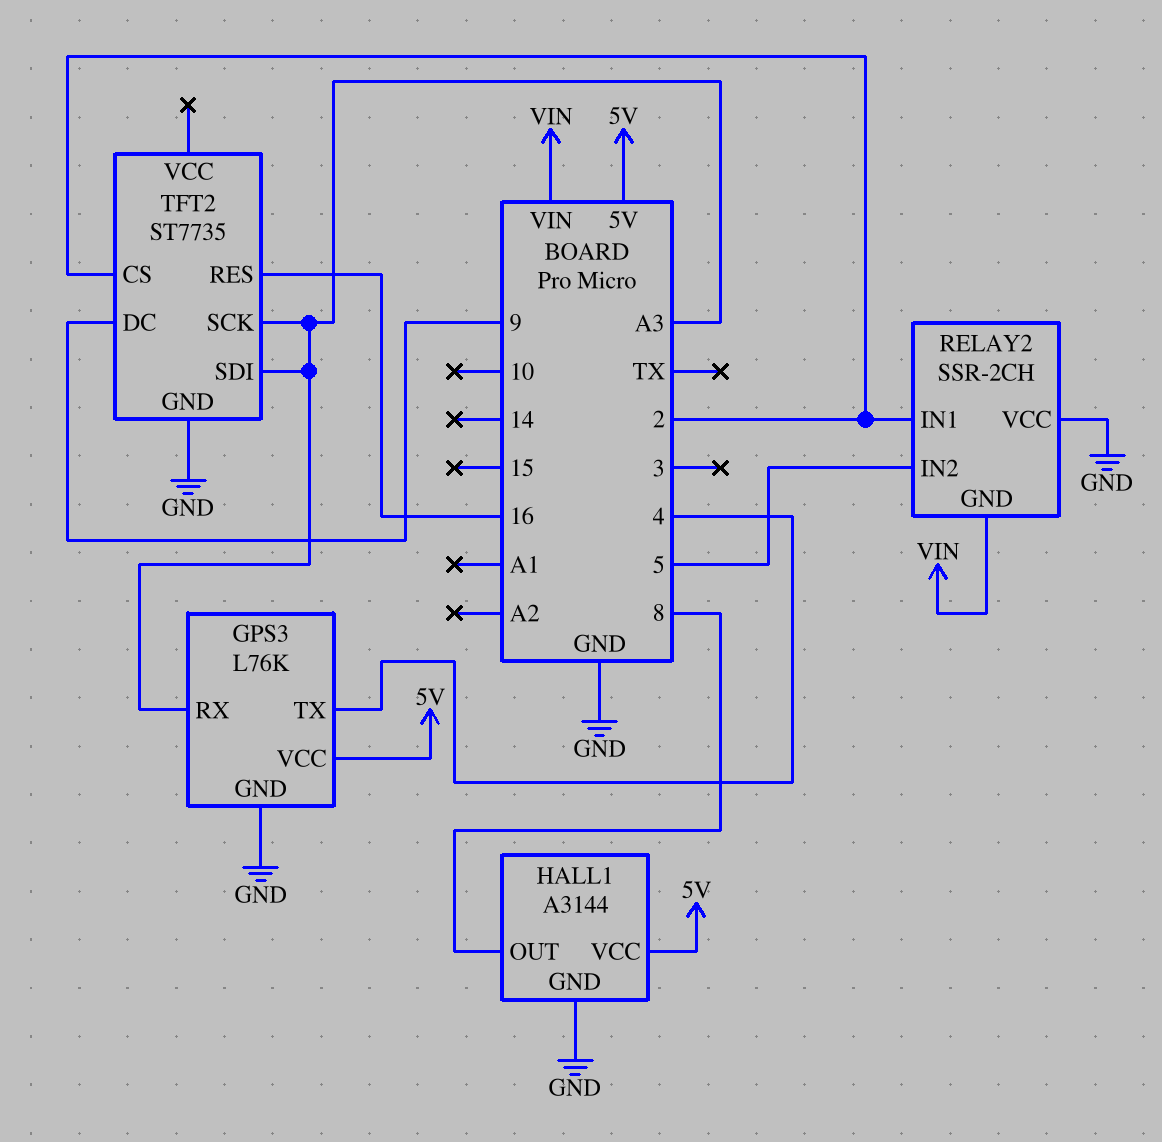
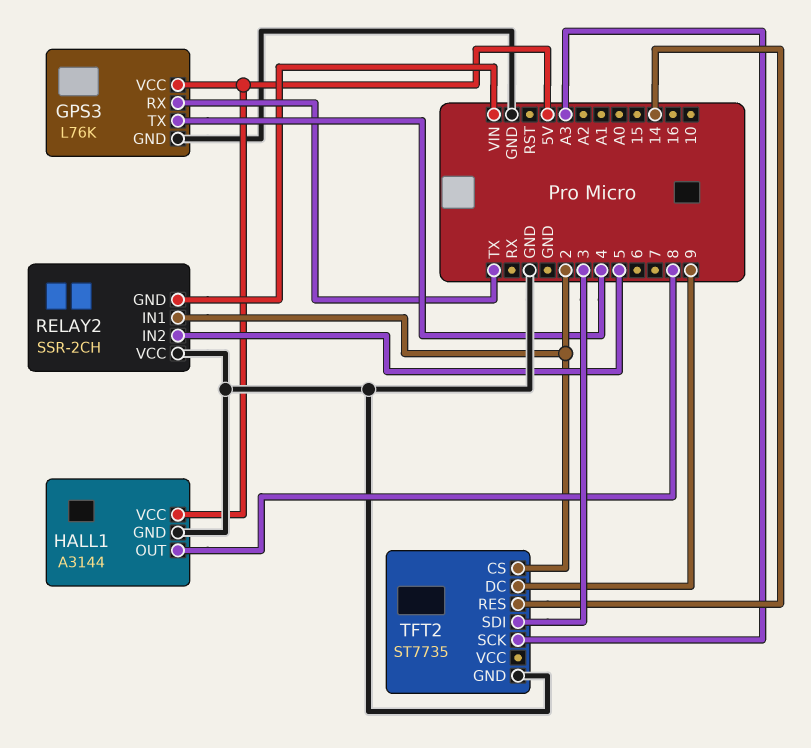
GPS3 pin RX: A3 -> TX
TFT2 pin RES: 16 -> 14
TFT2 pin SDI: A3 -> 3

